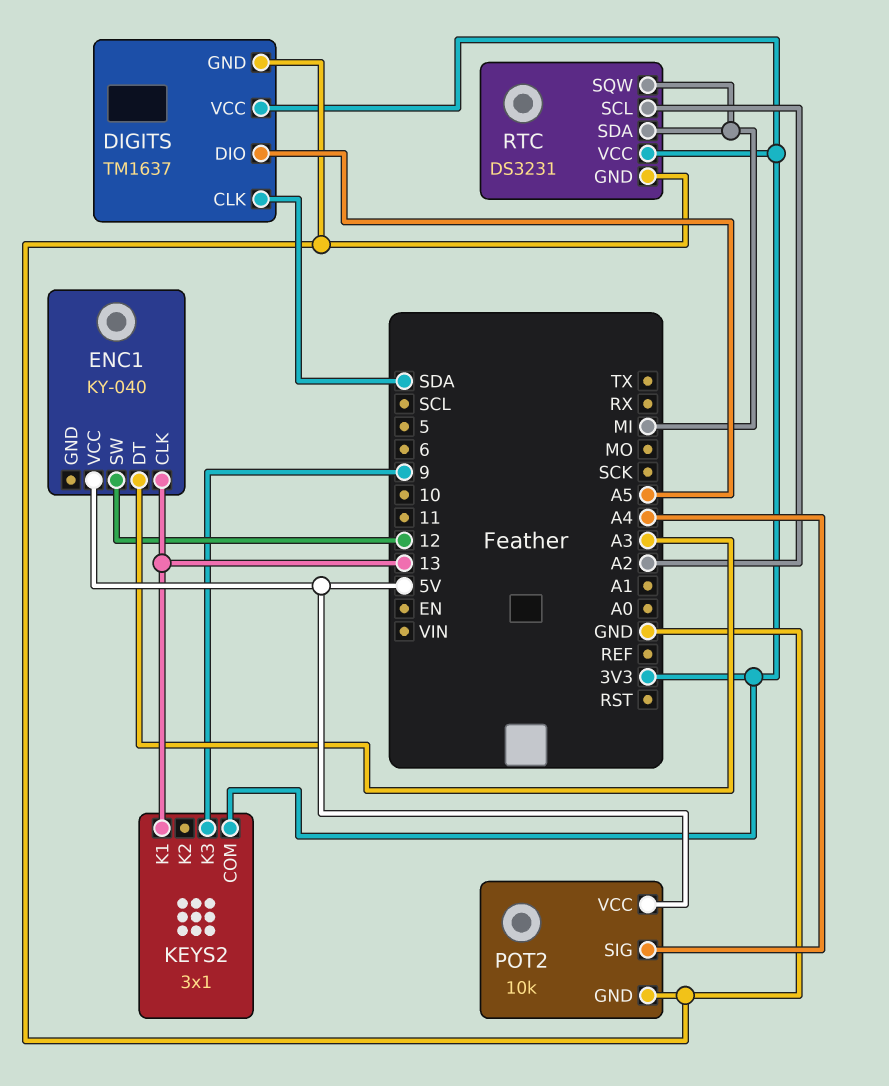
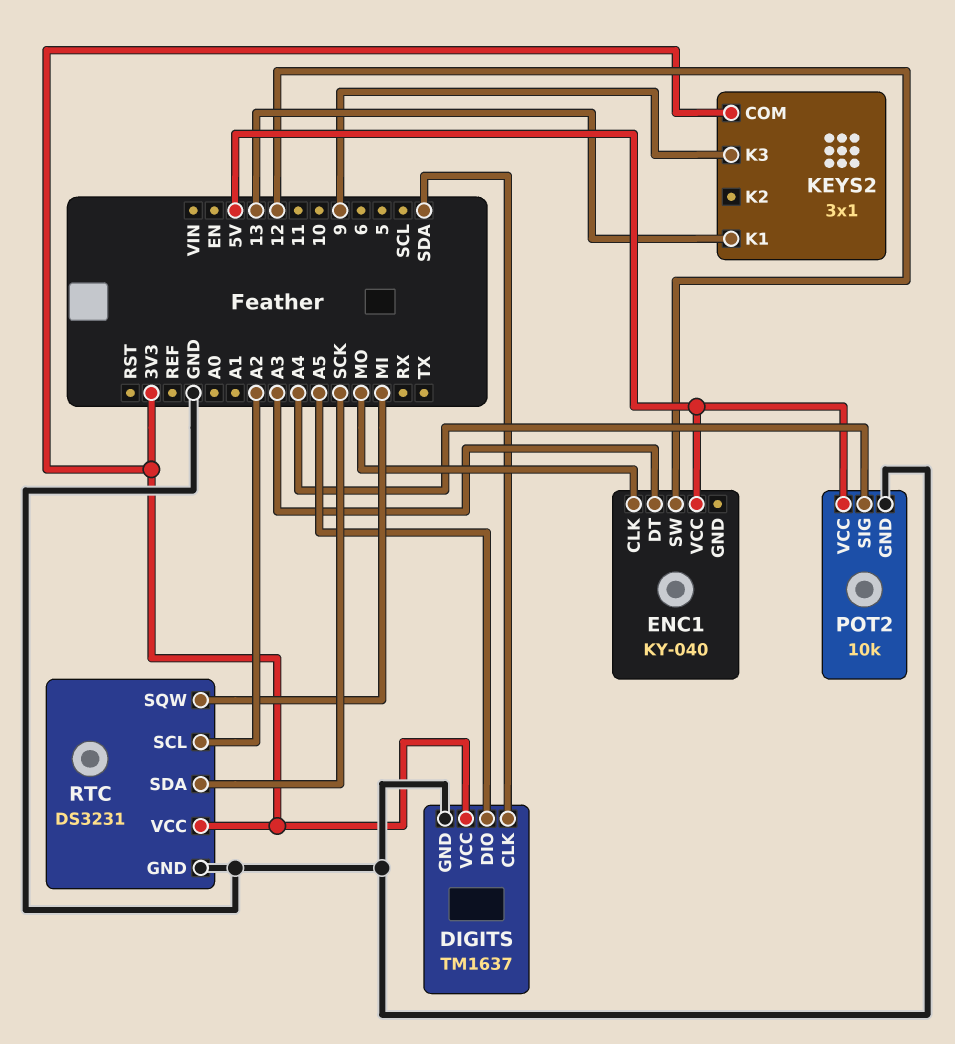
ENC1 pin CLK: 13 -> MO
RTC pin SDA: MI -> SCK

